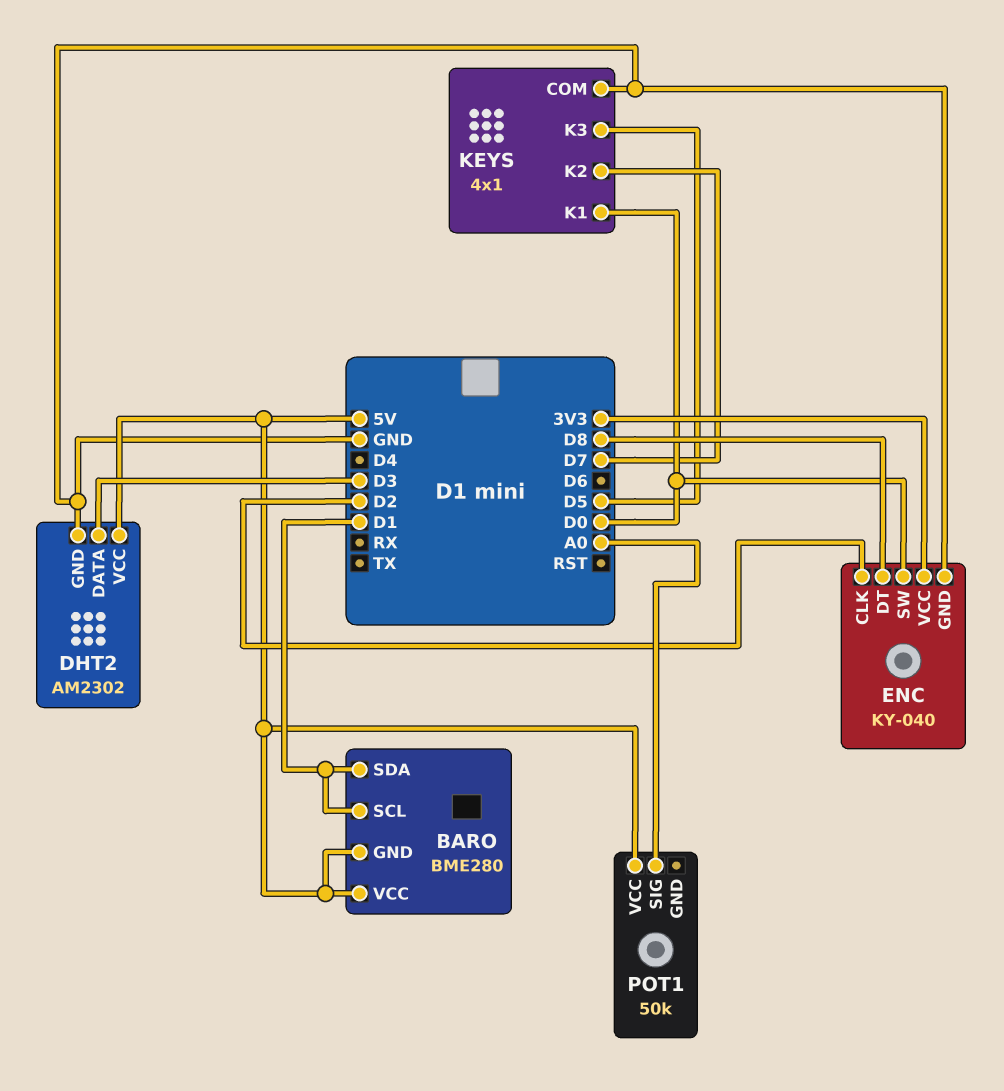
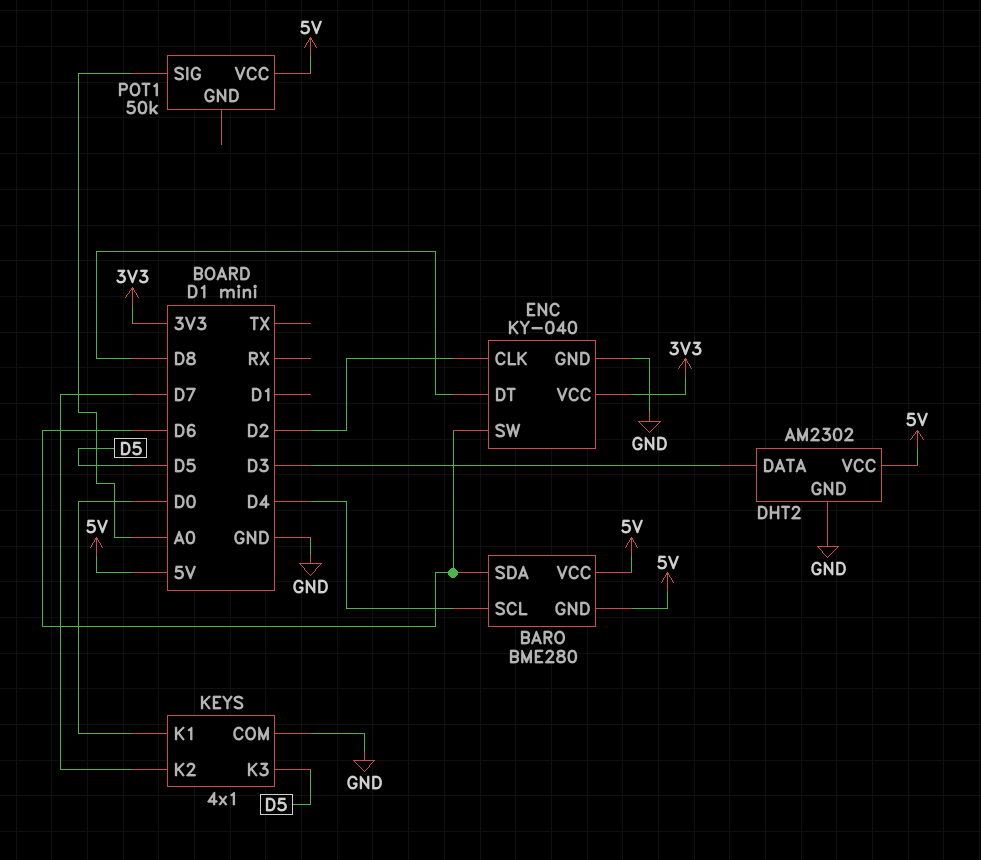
BARO pin SCL: D1 -> D4
BARO pin SDA: D1 -> D6
ENC pin SW: D0 -> D6

